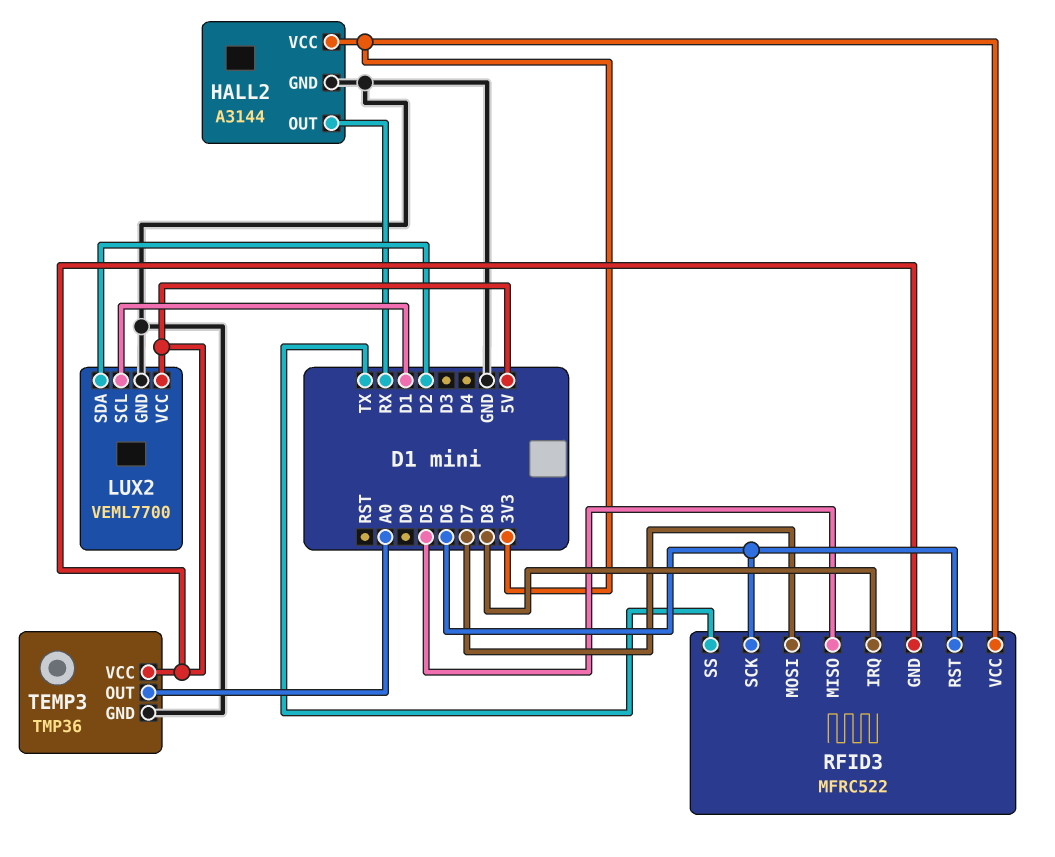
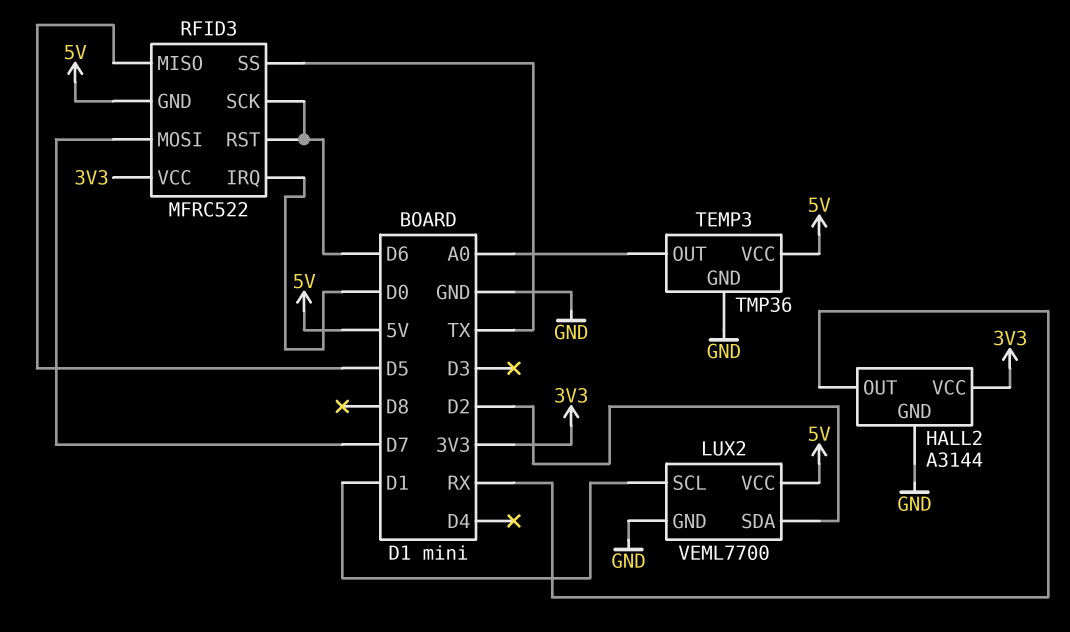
RFID3 pin IRQ: D8 -> D0

